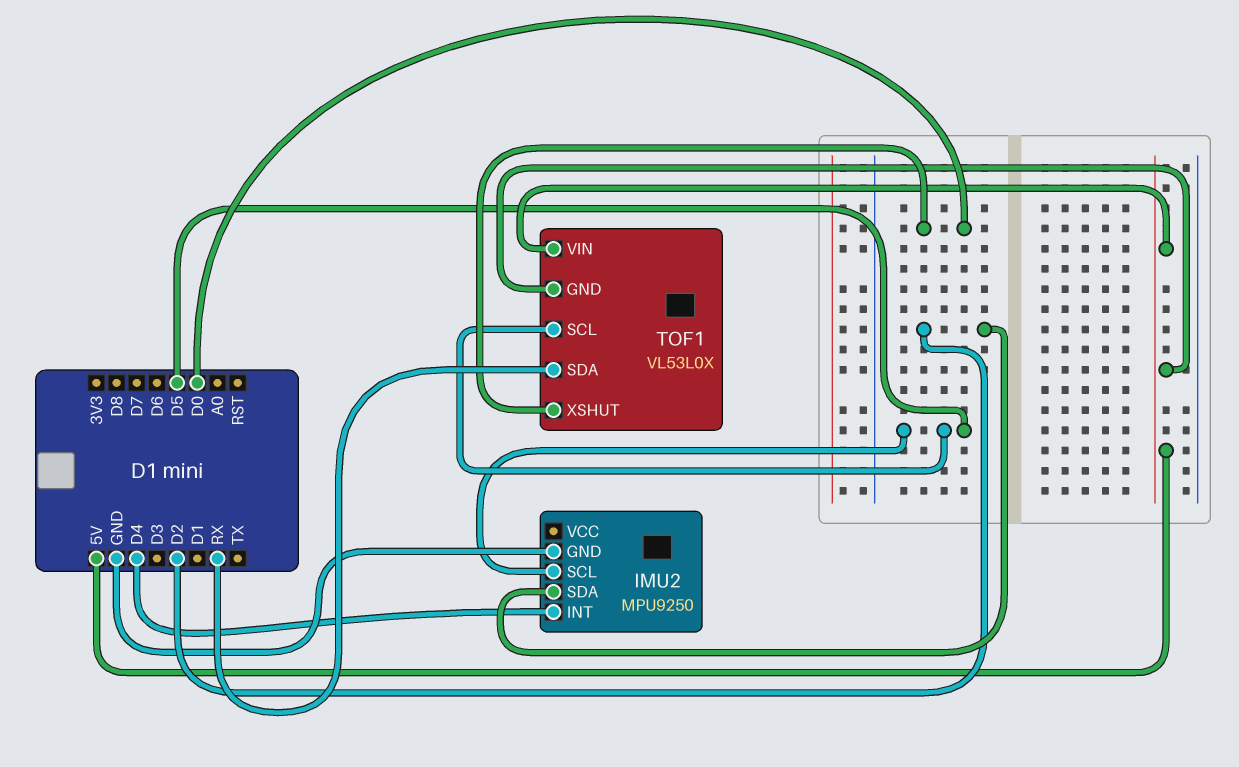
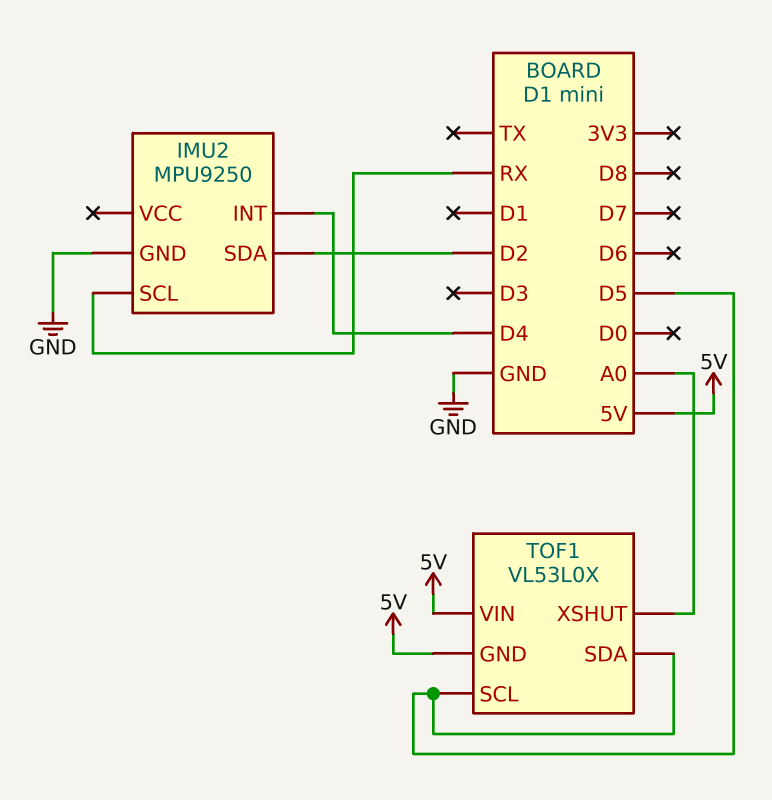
IMU2 pin SCL: D5 -> RX
TOF1 pin SDA: RX -> D5
TOF1 pin XSHUT: D0 -> A0

